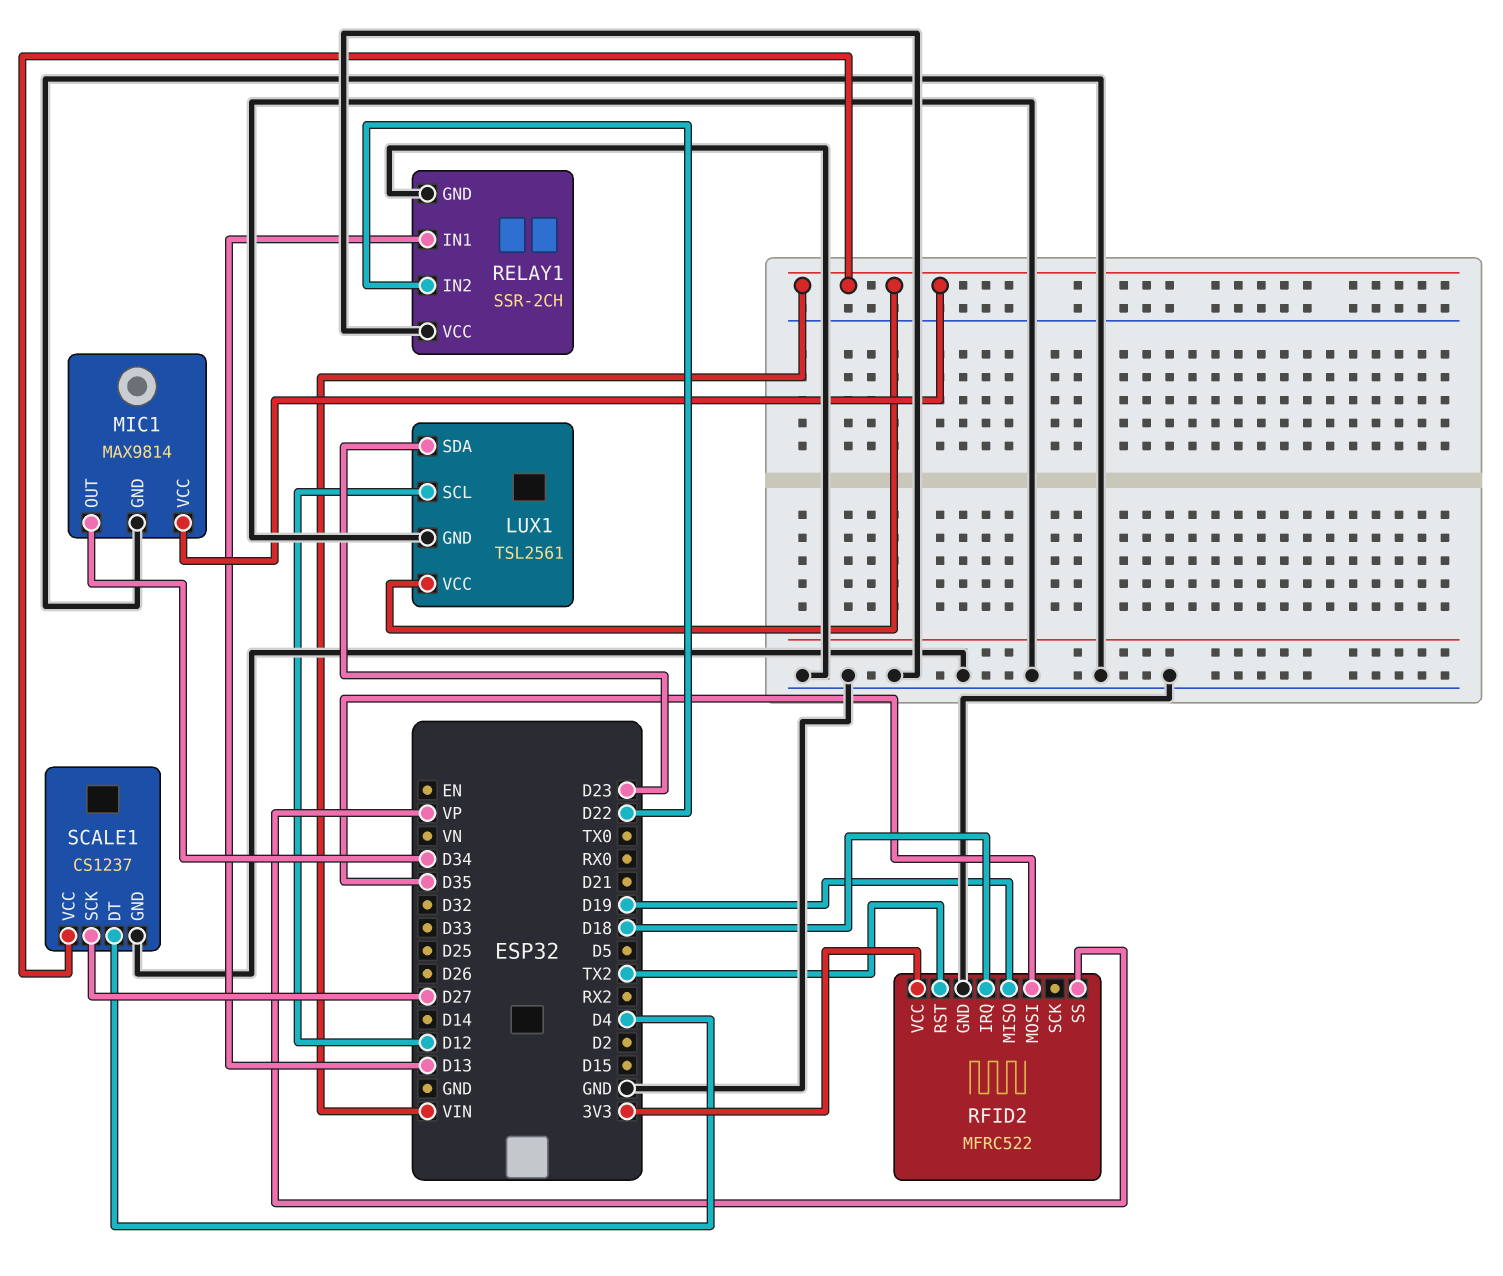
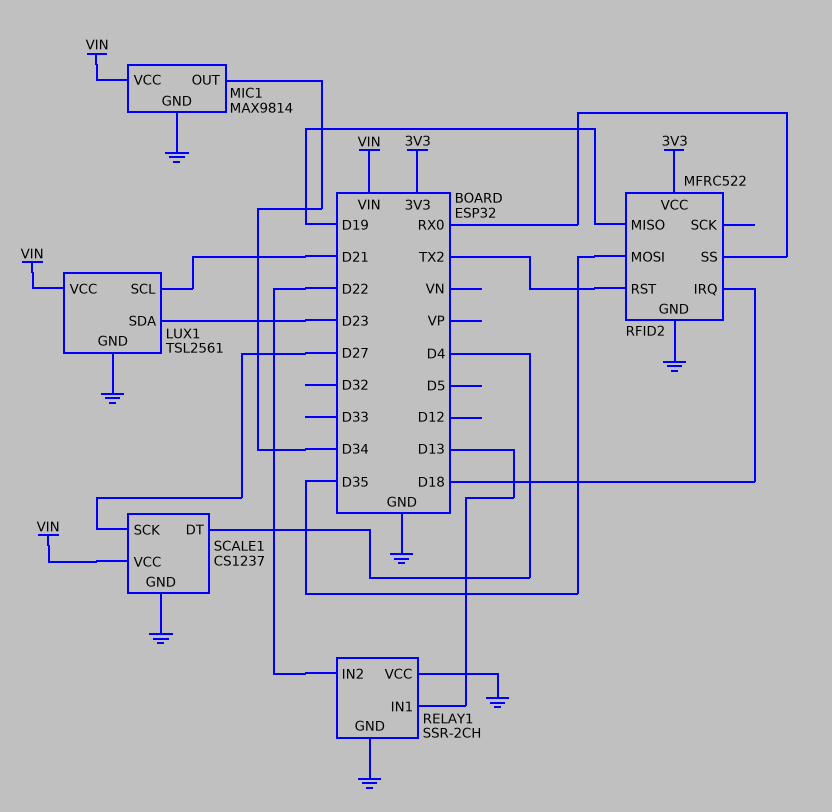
LUX1 pin SCL: D12 -> D21
RFID2 pin SS: VP -> RX0

